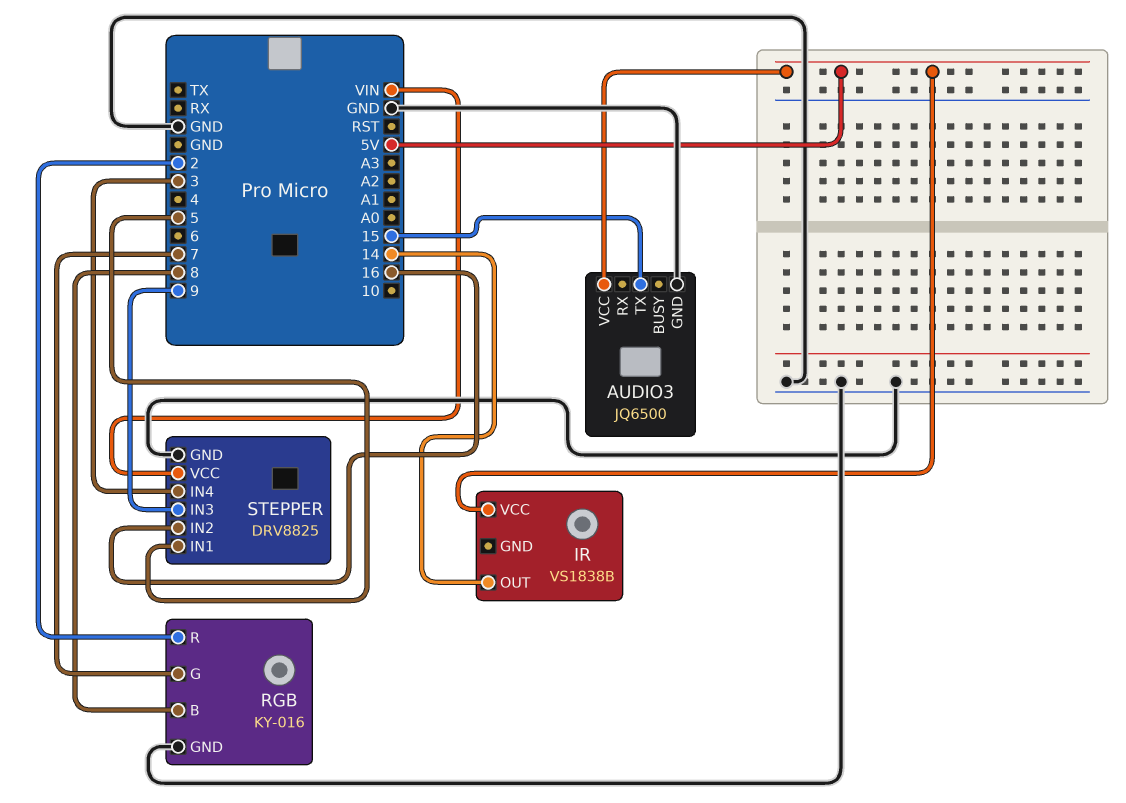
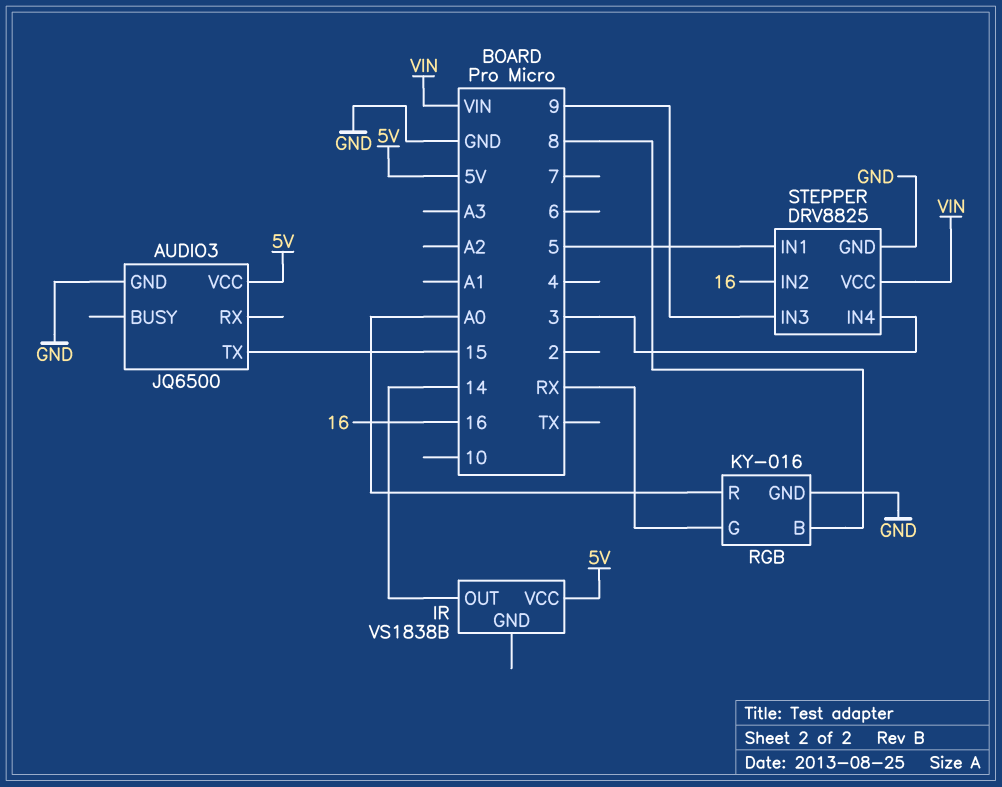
RGB pin G: 7 -> RX
RGB pin R: 2 -> A0

